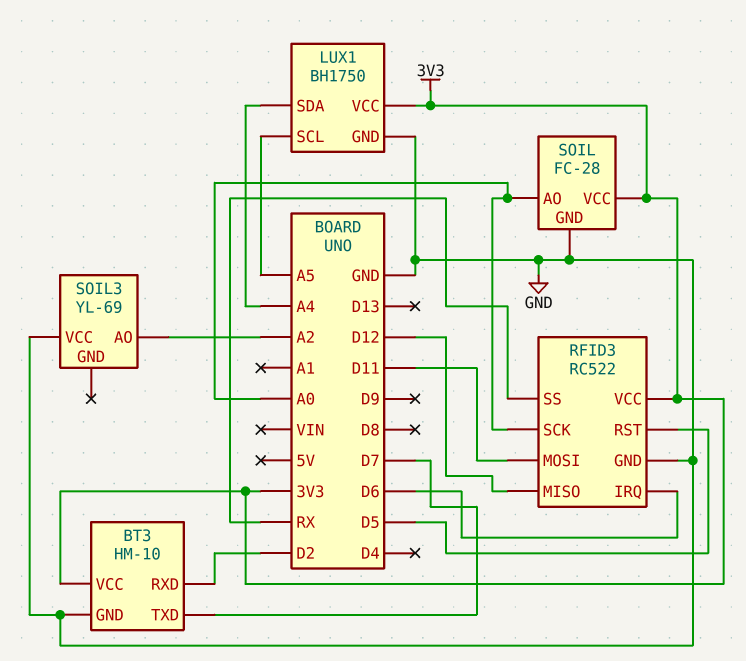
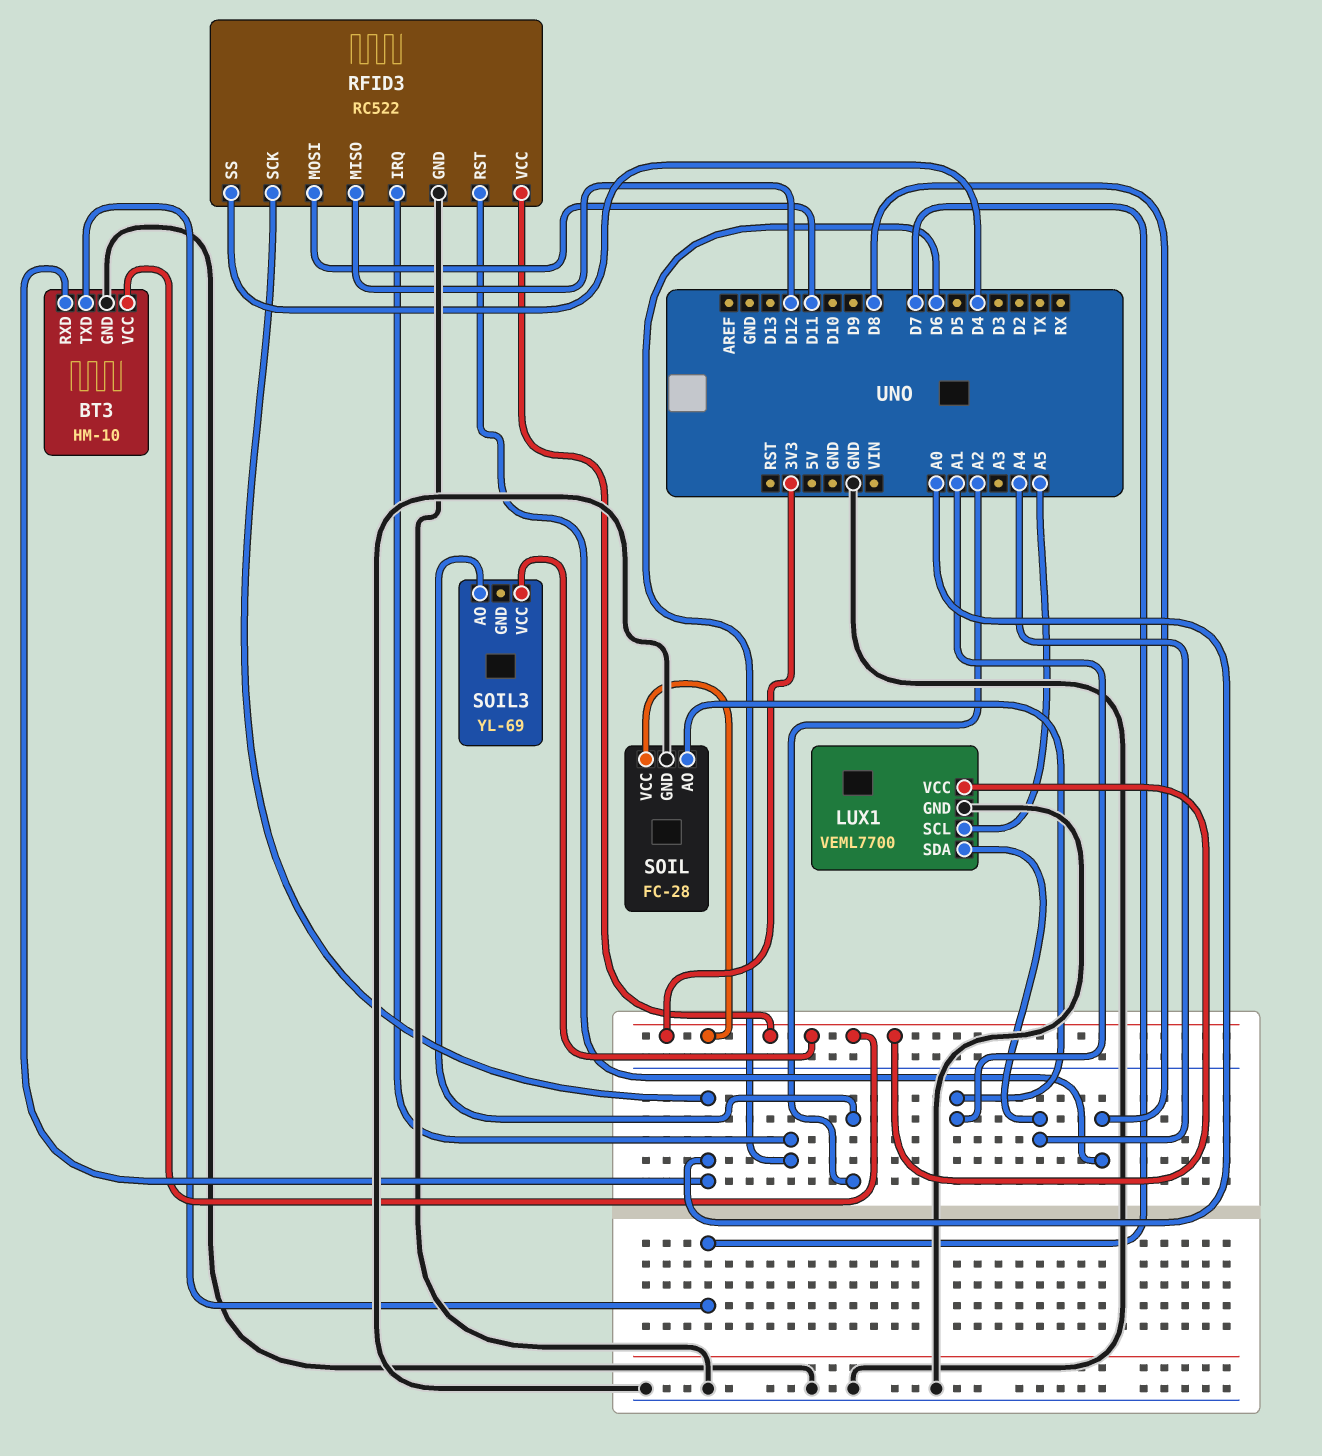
BT3 pin RXD: D2 -> A0
LUX1: BH1750 -> VEML7700
RFID3 pin RST: D5 -> D8
RFID3 pin SS: RX -> D4
SOIL pin AO: A0 -> A1
SOIL3 pin VCC: GND -> 3V3

